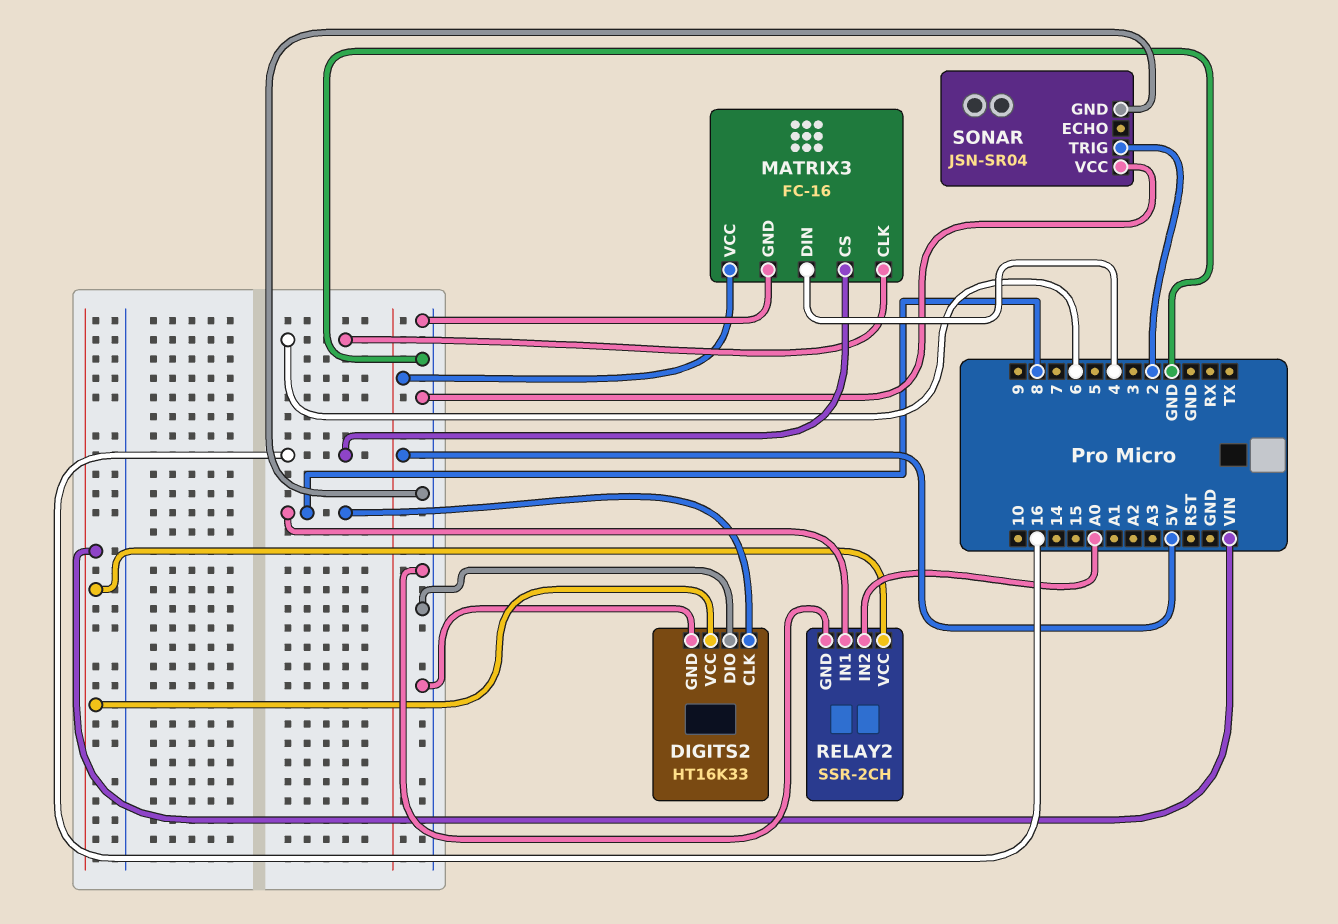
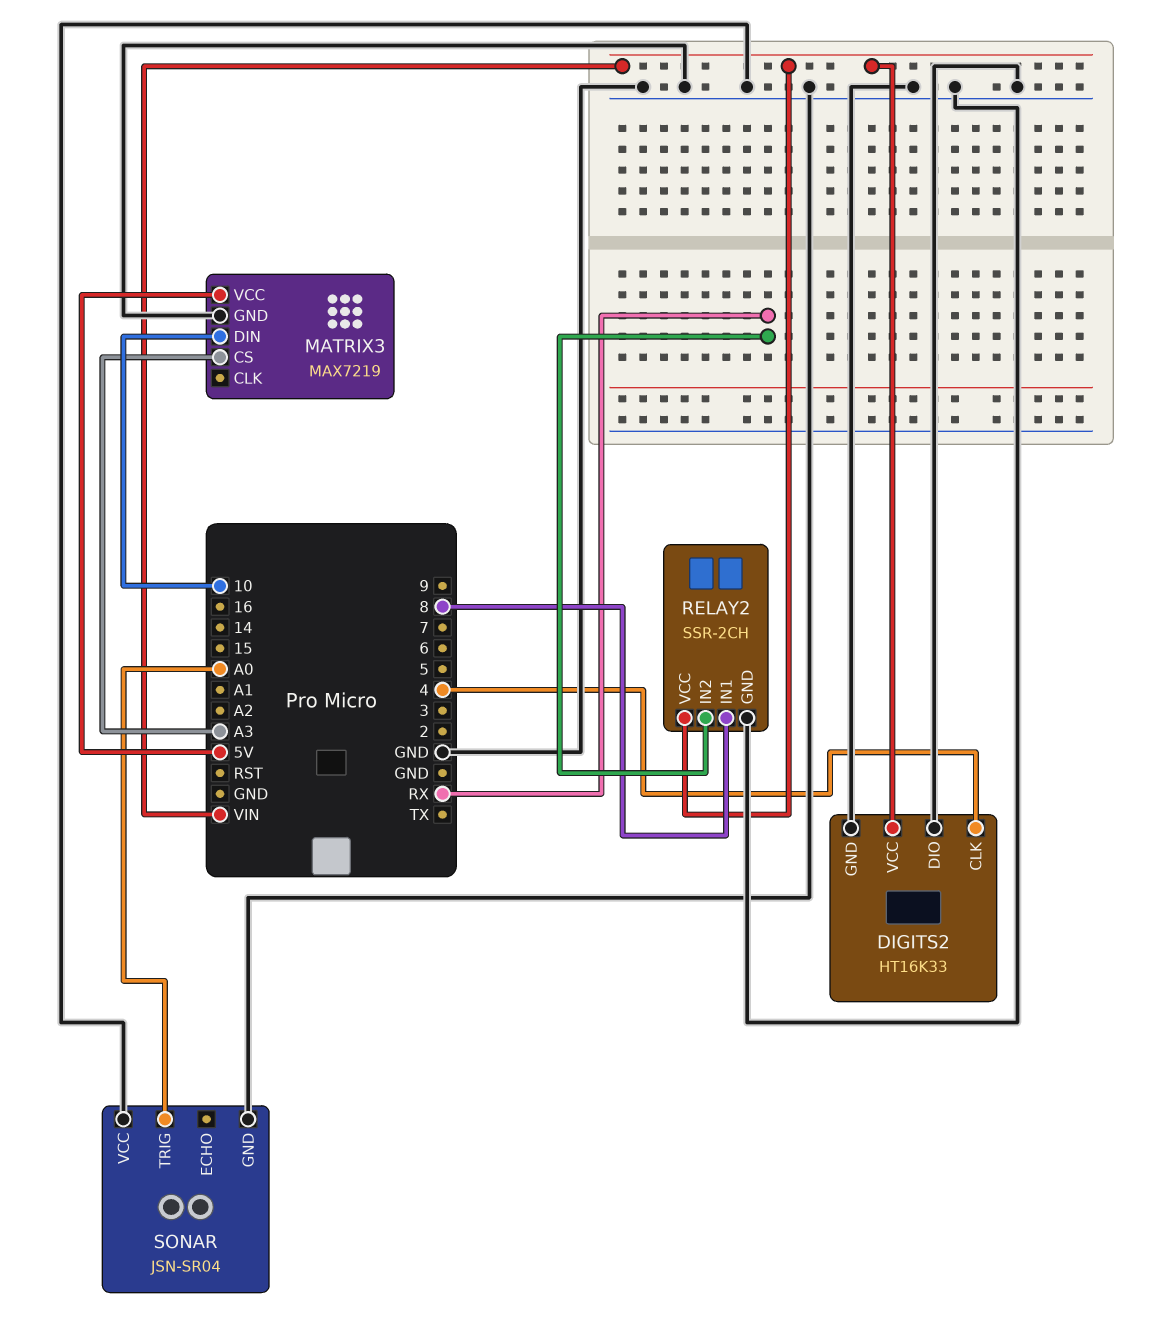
DIGITS2 pin CLK: 8 -> 4
MATRIX3: FC-16 -> MAX7219
MATRIX3 pin CLK: 6 -> none
MATRIX3 pin CS: 16 -> A3
MATRIX3 pin DIN: 4 -> 10
RELAY2 pin IN2: A0 -> RX
SONAR pin TRIG: 2 -> A0

